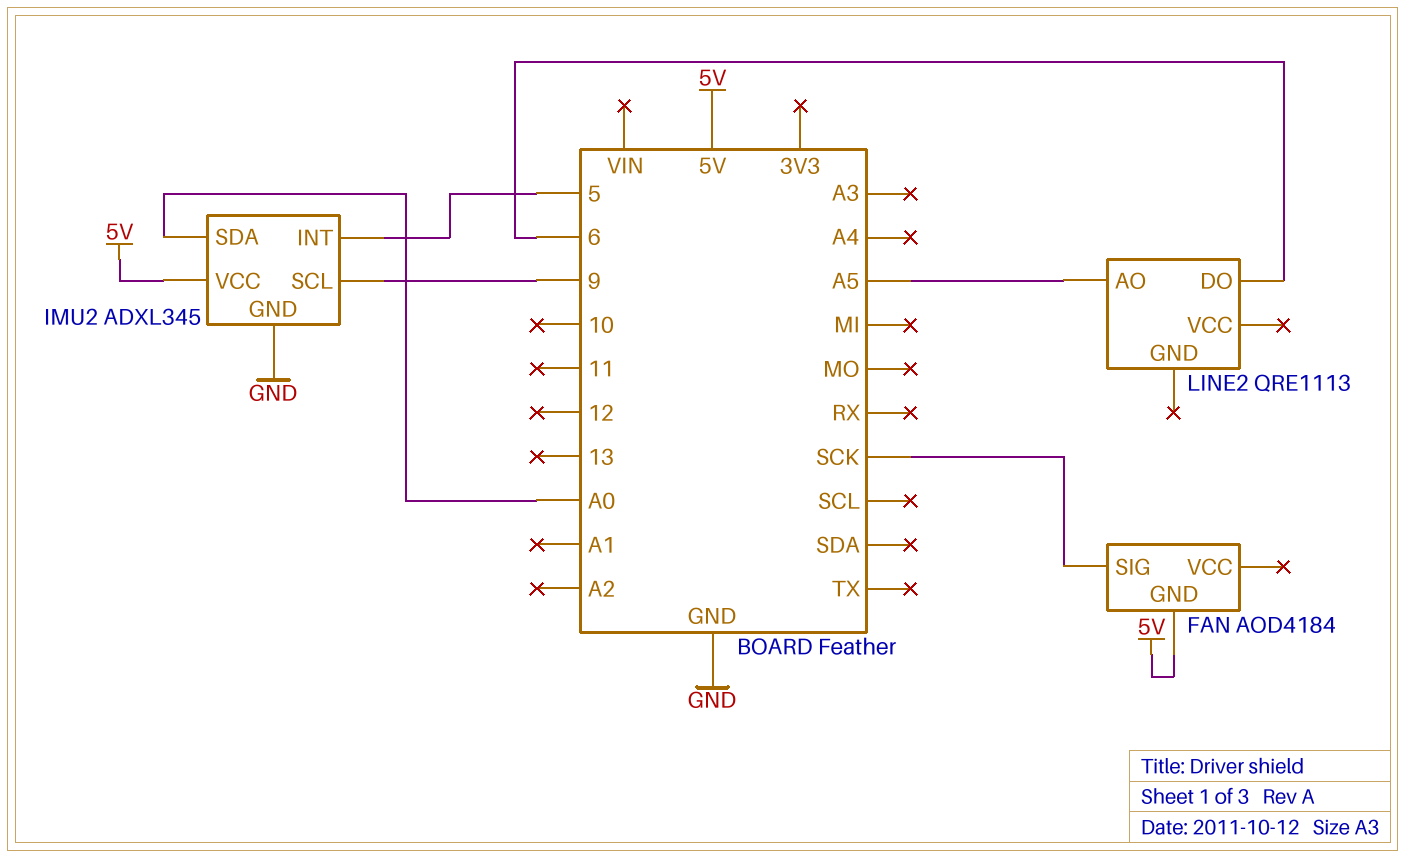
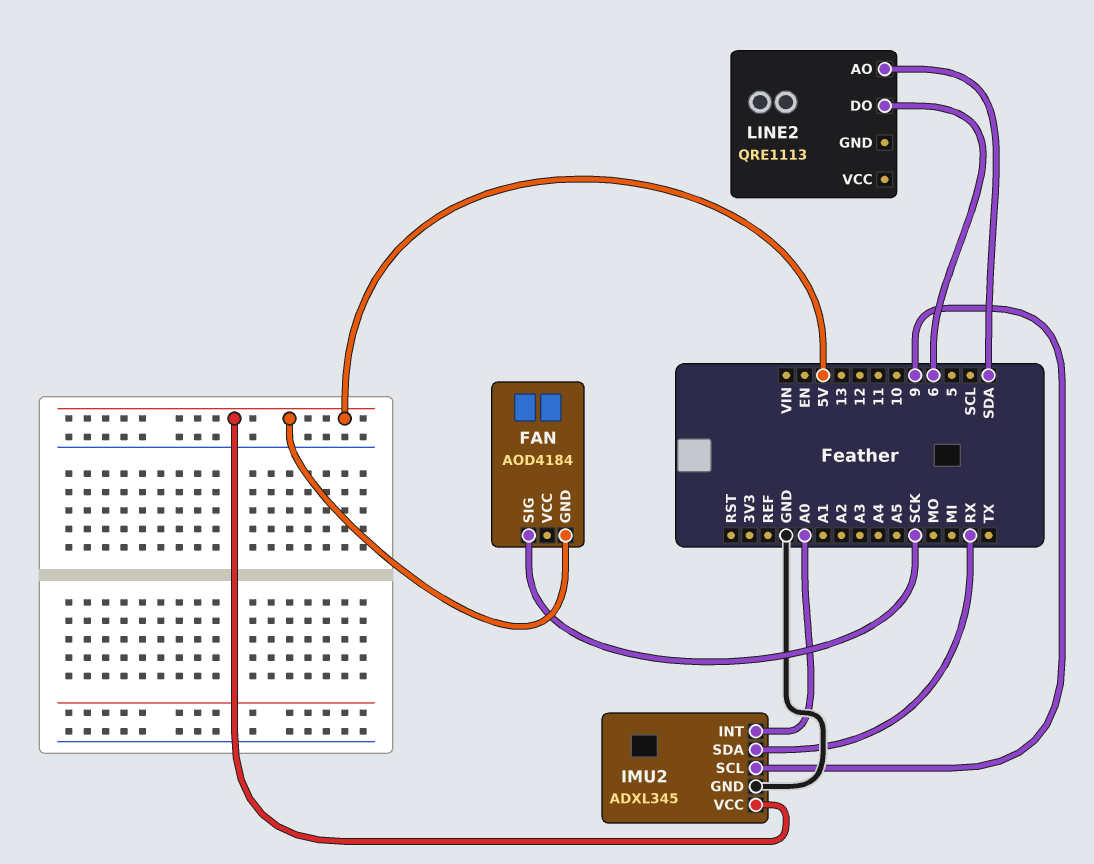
IMU2 pin INT: 5 -> A0
IMU2 pin SDA: A0 -> RX
LINE2 pin AO: A5 -> SDA

